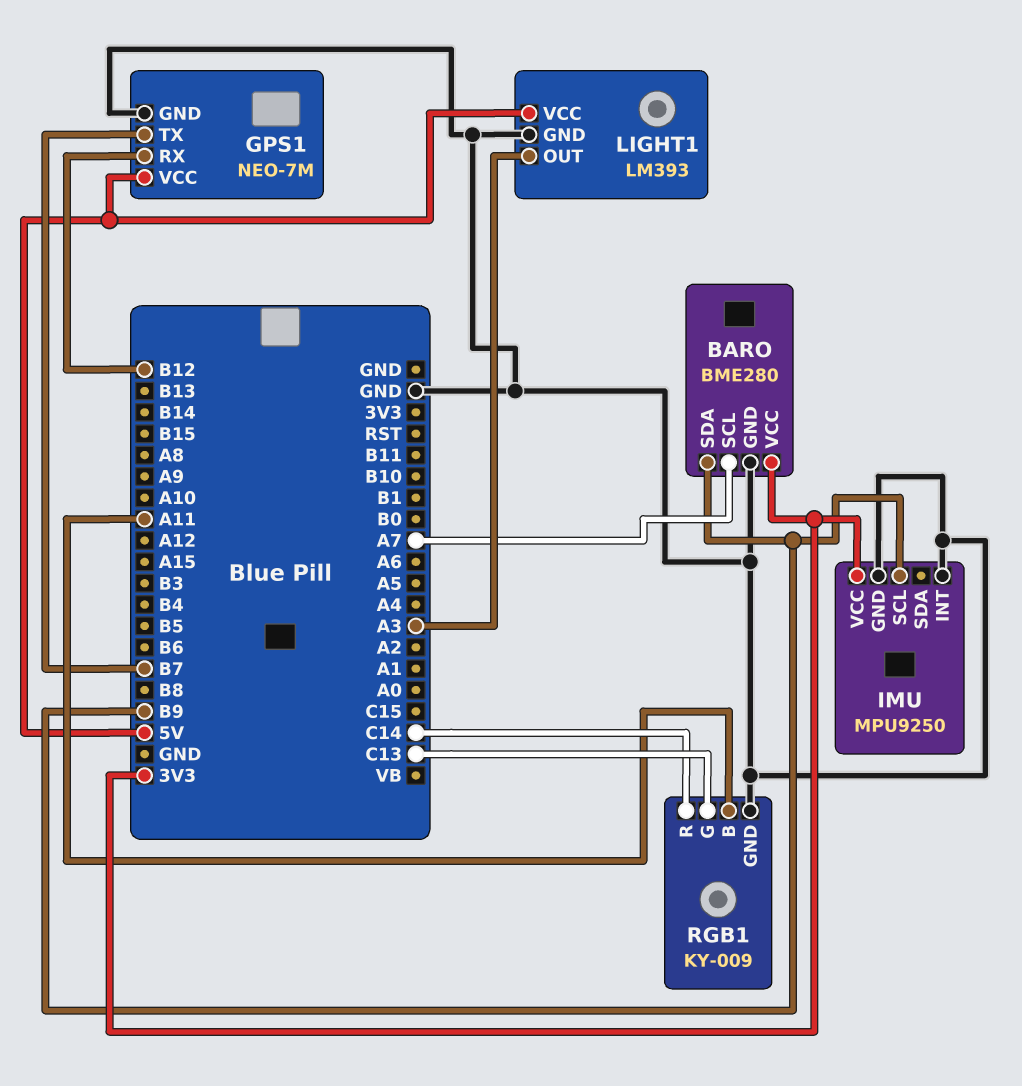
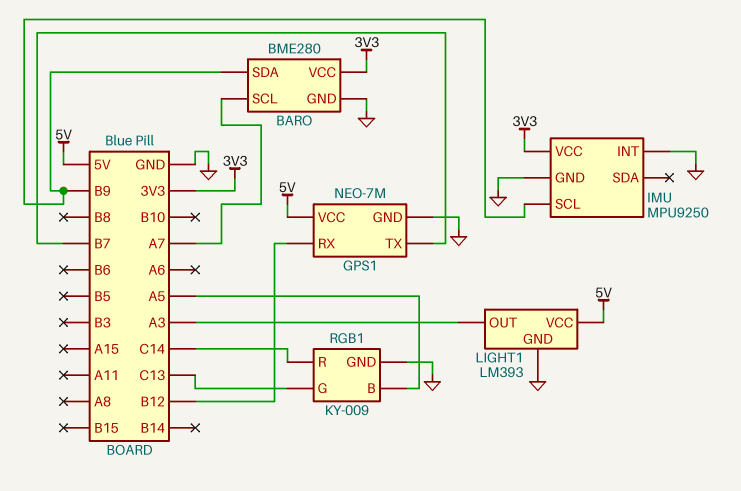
RGB1 pin B: A11 -> A5

